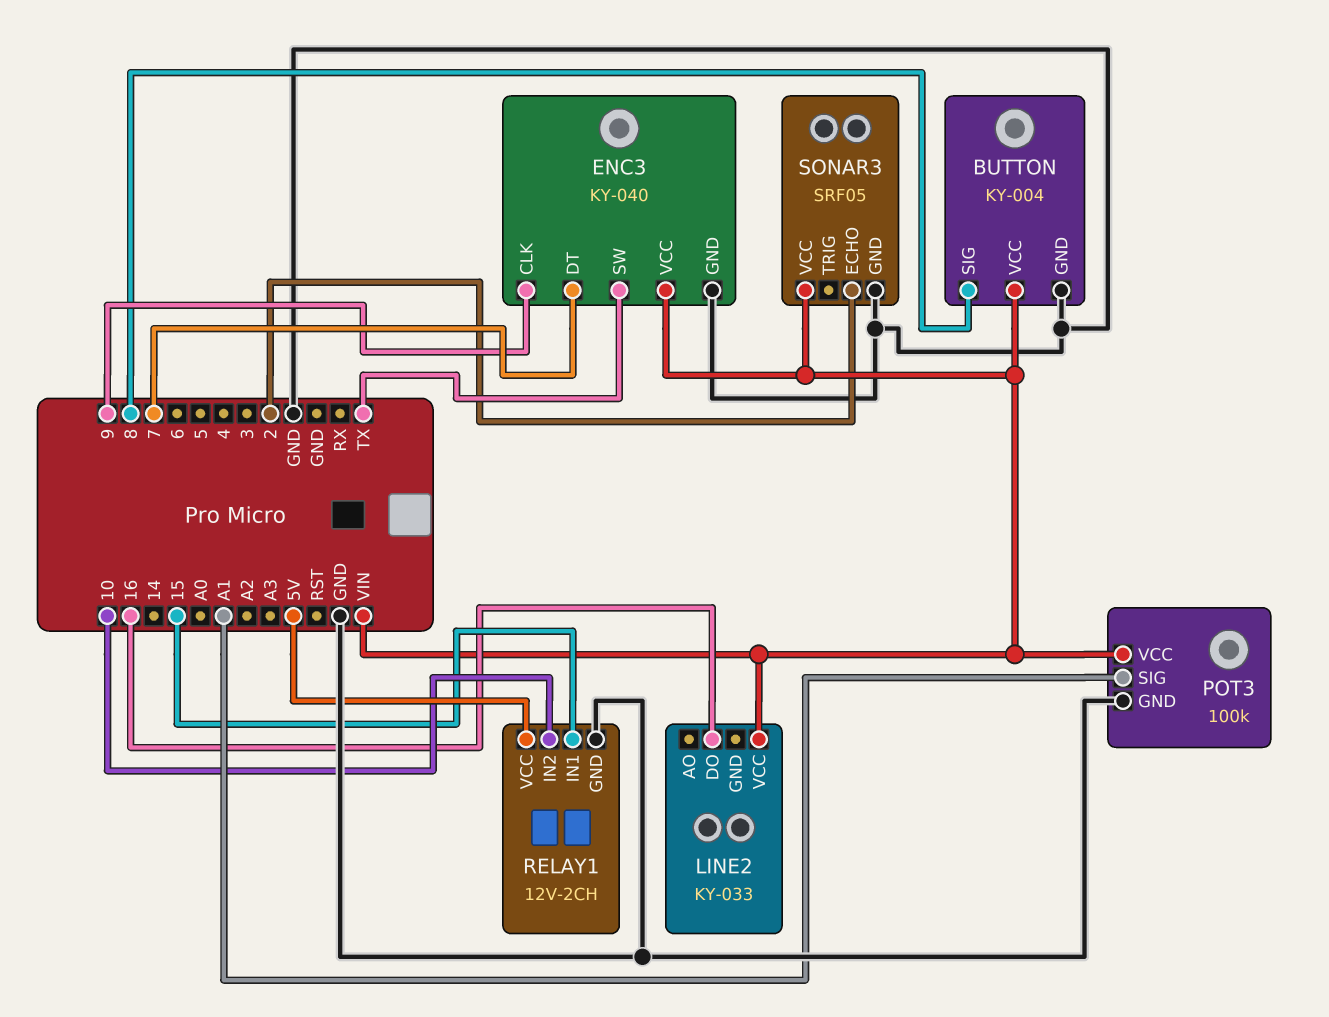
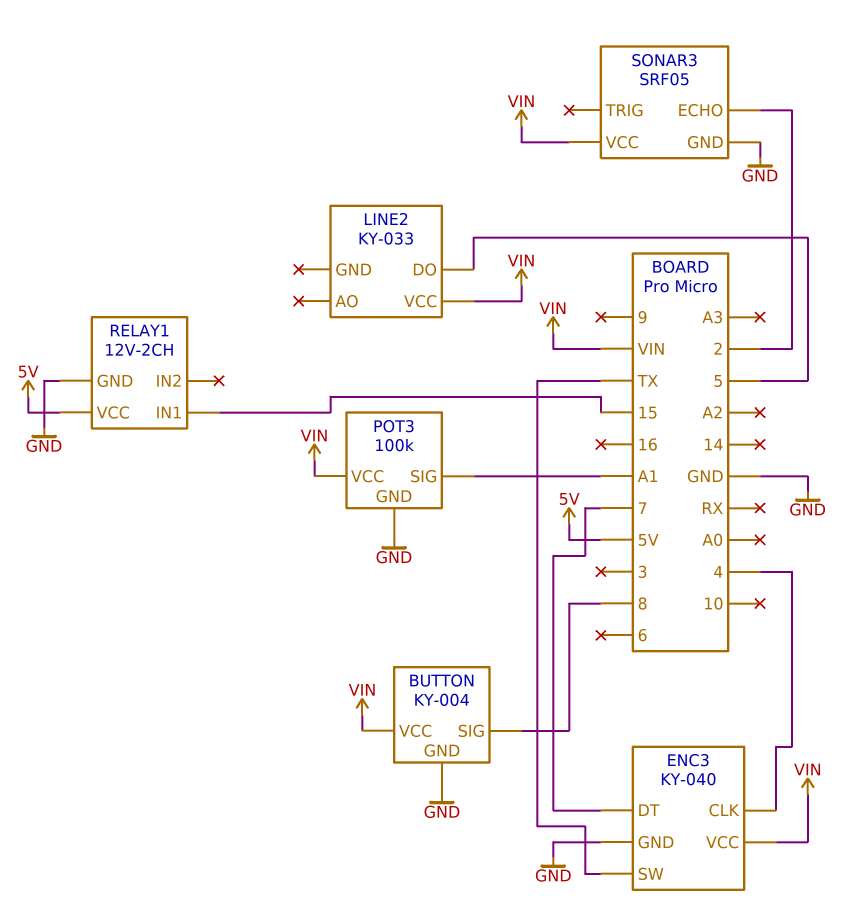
ENC3 pin CLK: 9 -> 4
LINE2 pin DO: 16 -> 5
RELAY1 pin IN2: 10 -> none

